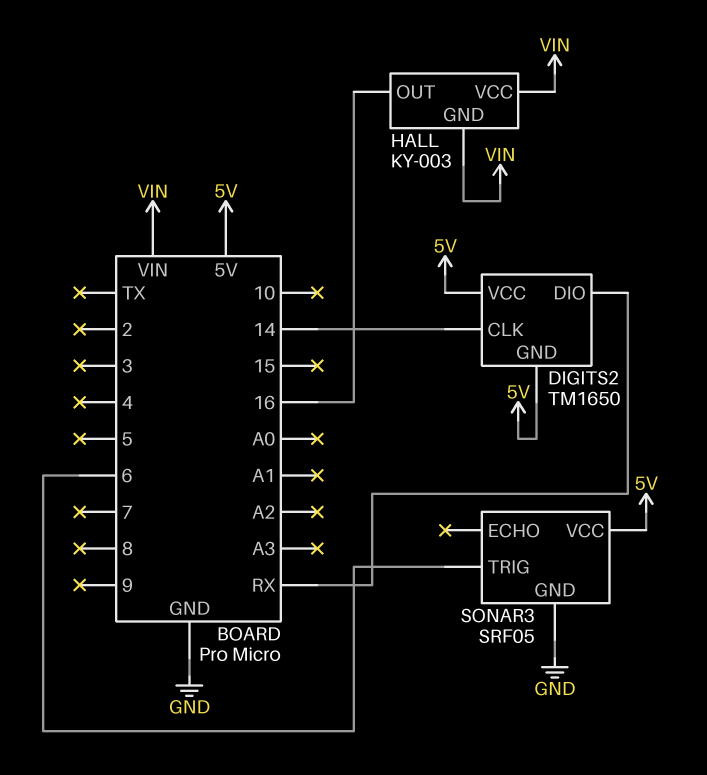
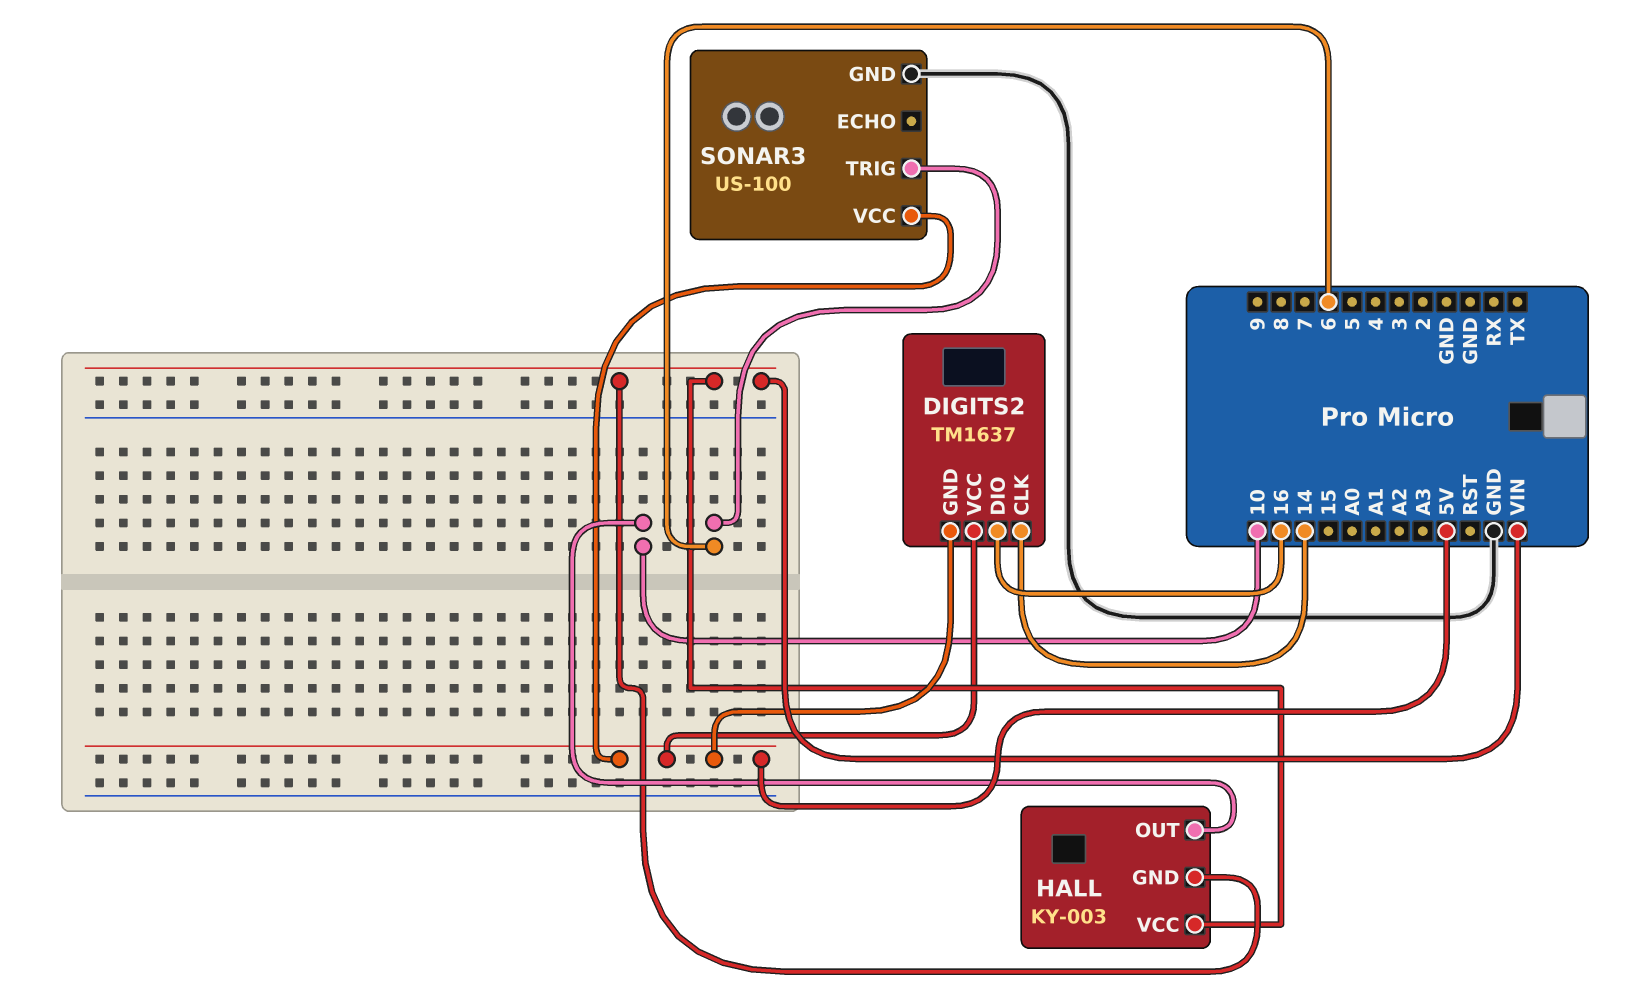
DIGITS2: TM1650 -> TM1637
DIGITS2 pin DIO: RX -> 16
HALL pin OUT: 16 -> 10
SONAR3: SRF05 -> US-100

